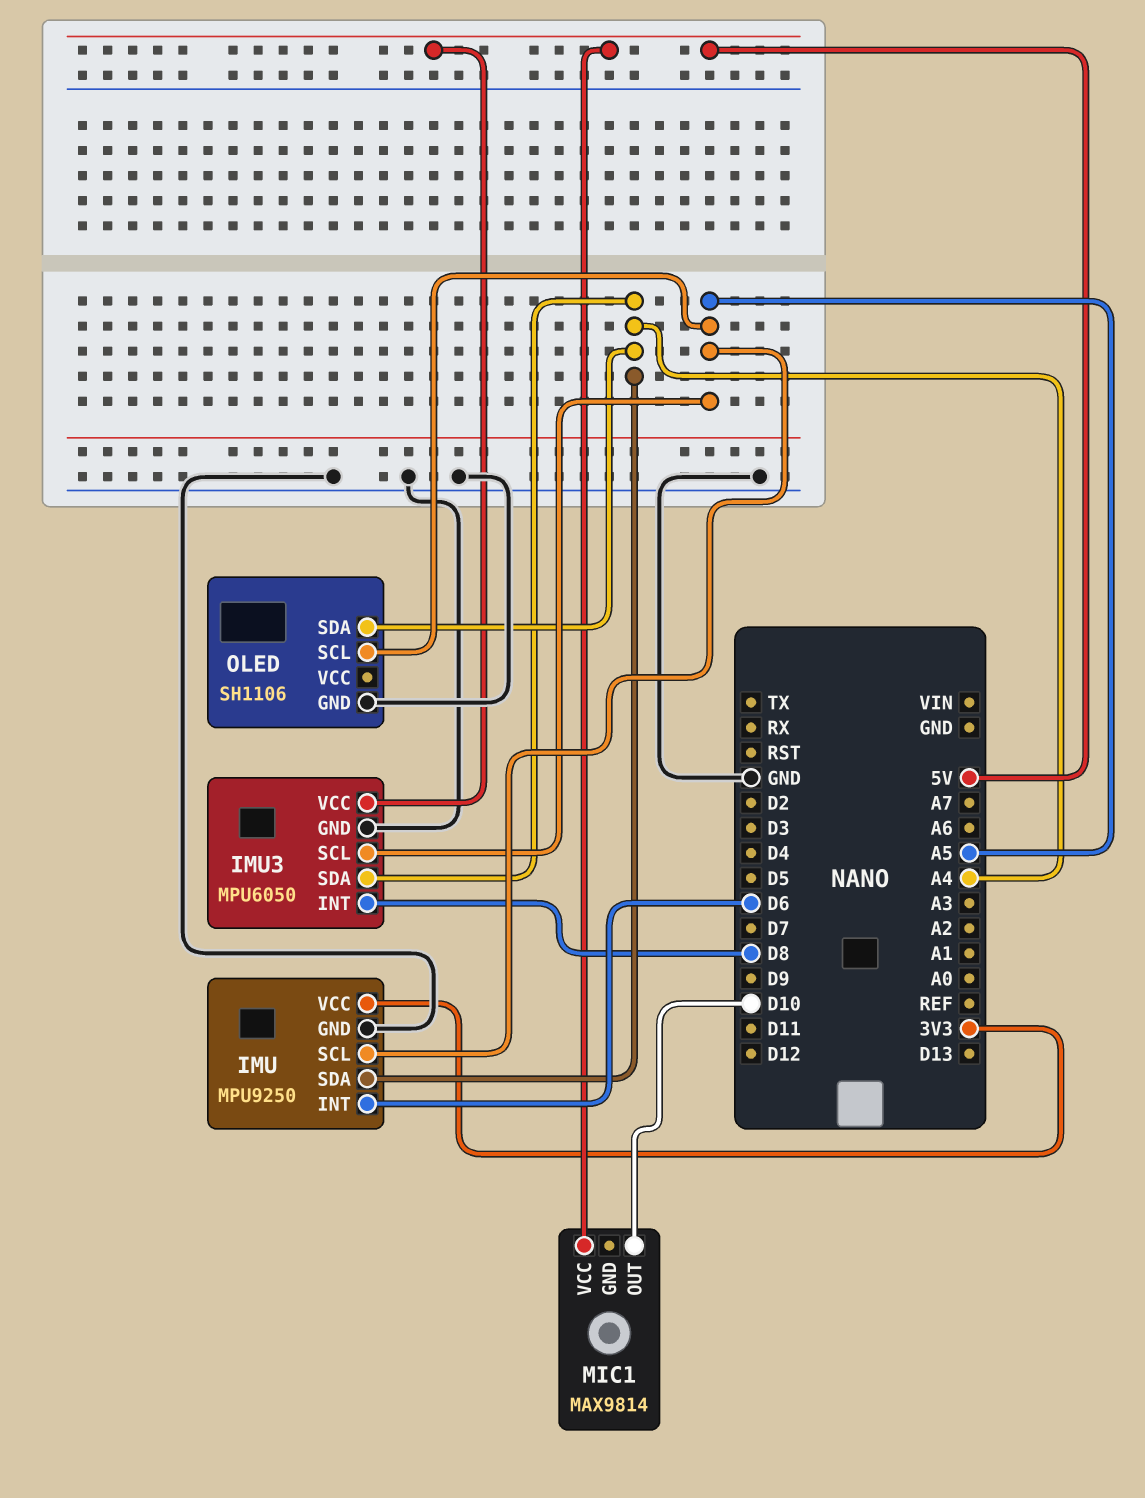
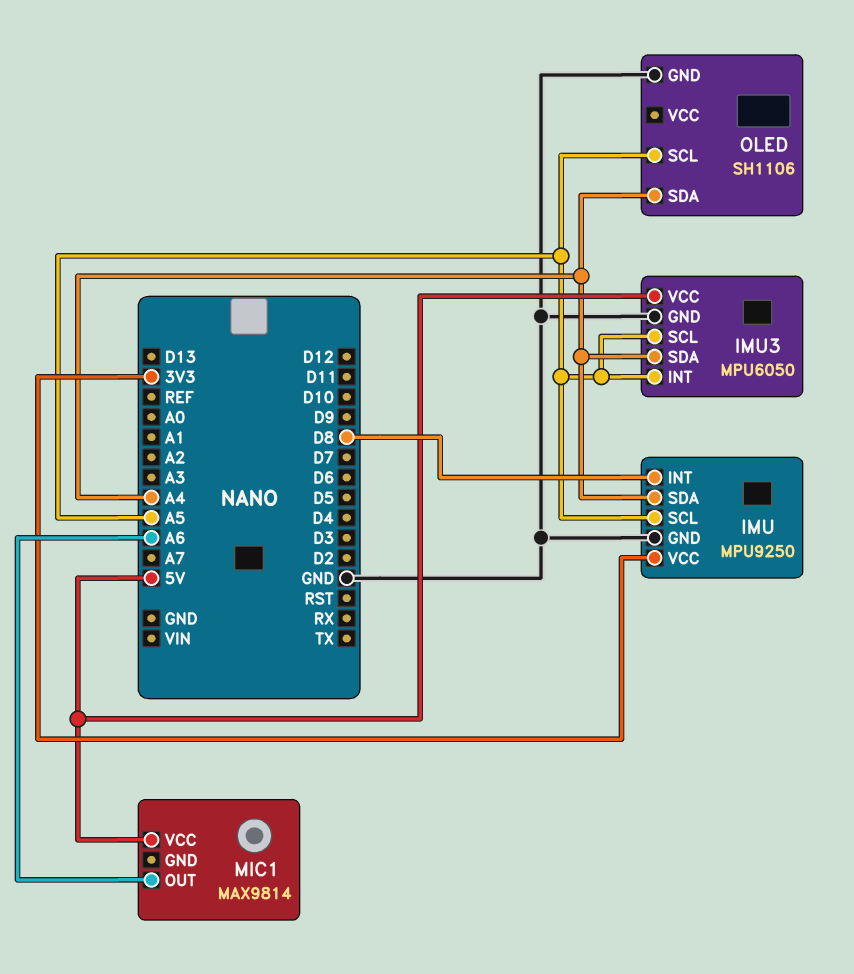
IMU pin INT: D6 -> D8
IMU3 pin INT: D8 -> A5
MIC1 pin OUT: D10 -> A6

